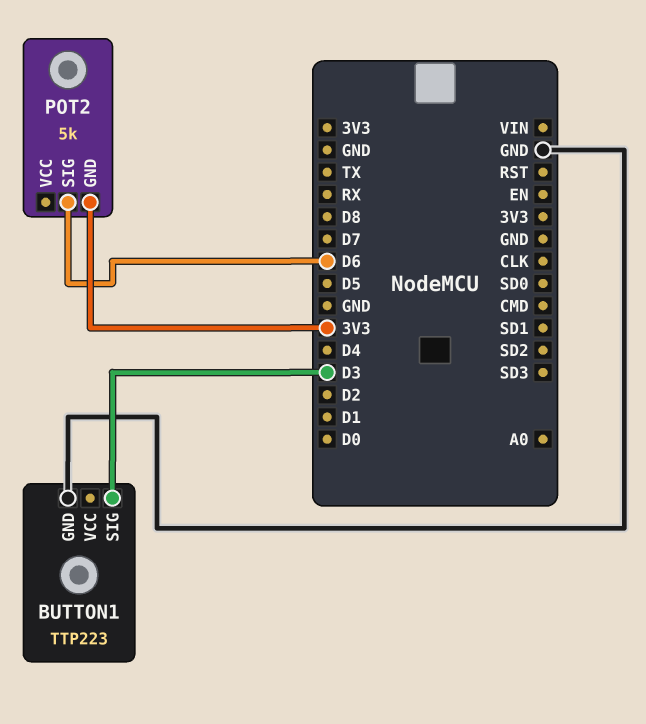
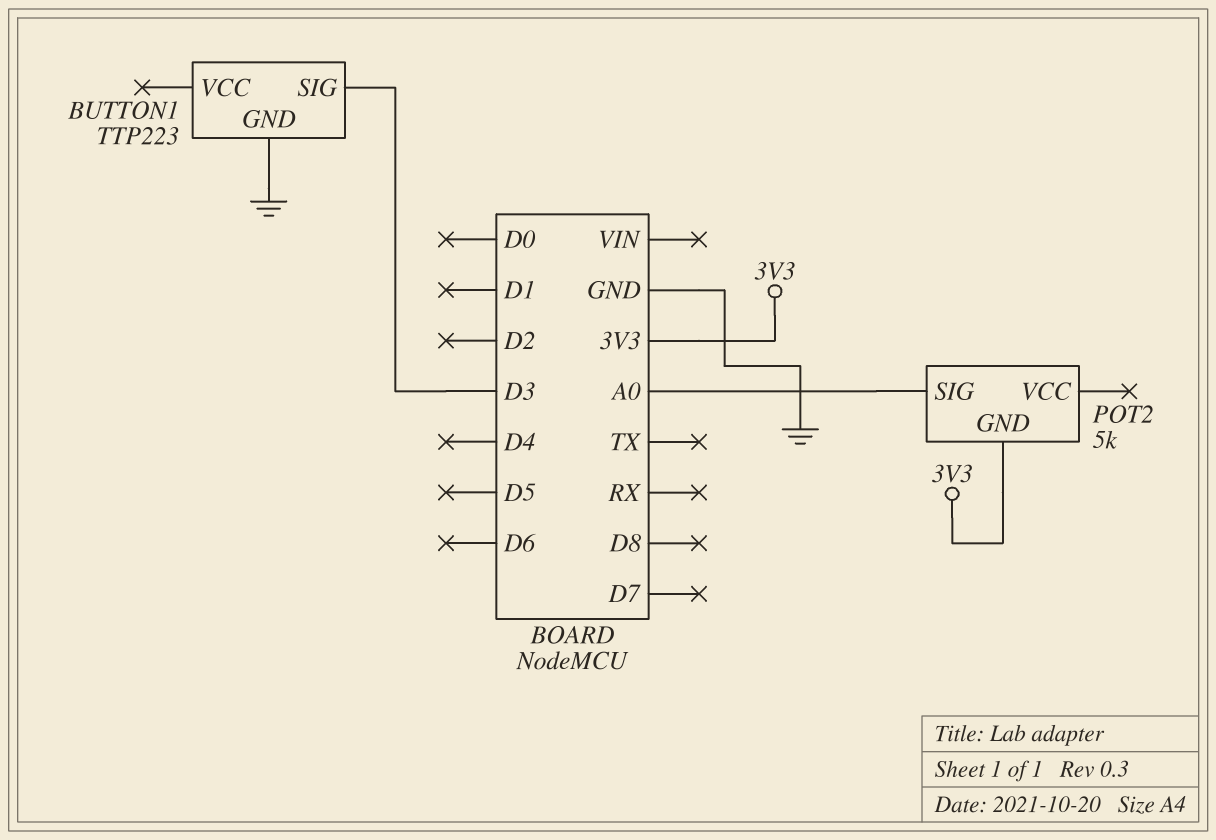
POT2 pin SIG: D6 -> A0

